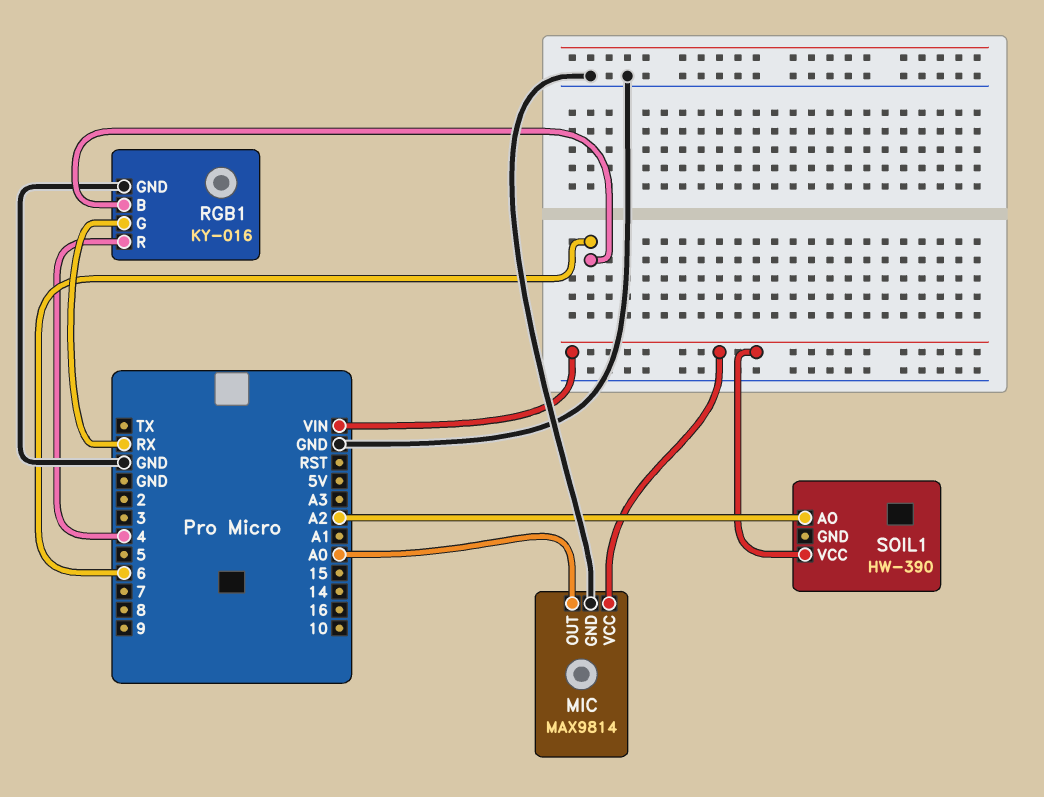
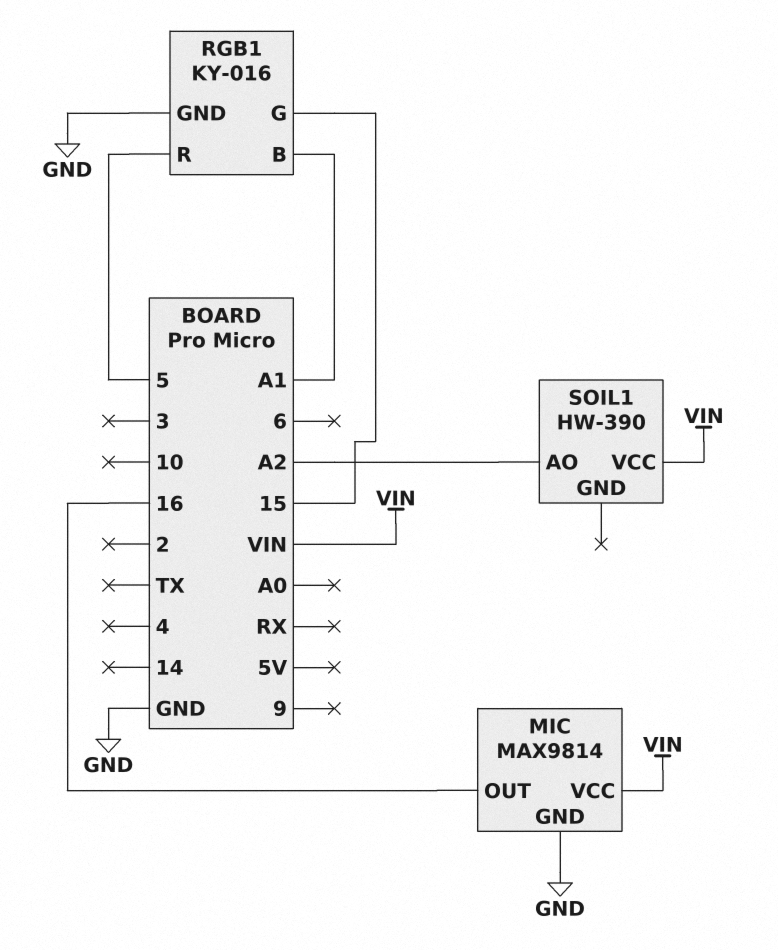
MIC pin OUT: A0 -> 16
RGB1 pin B: 6 -> A1
RGB1 pin G: RX -> 15
RGB1 pin R: 4 -> 5

